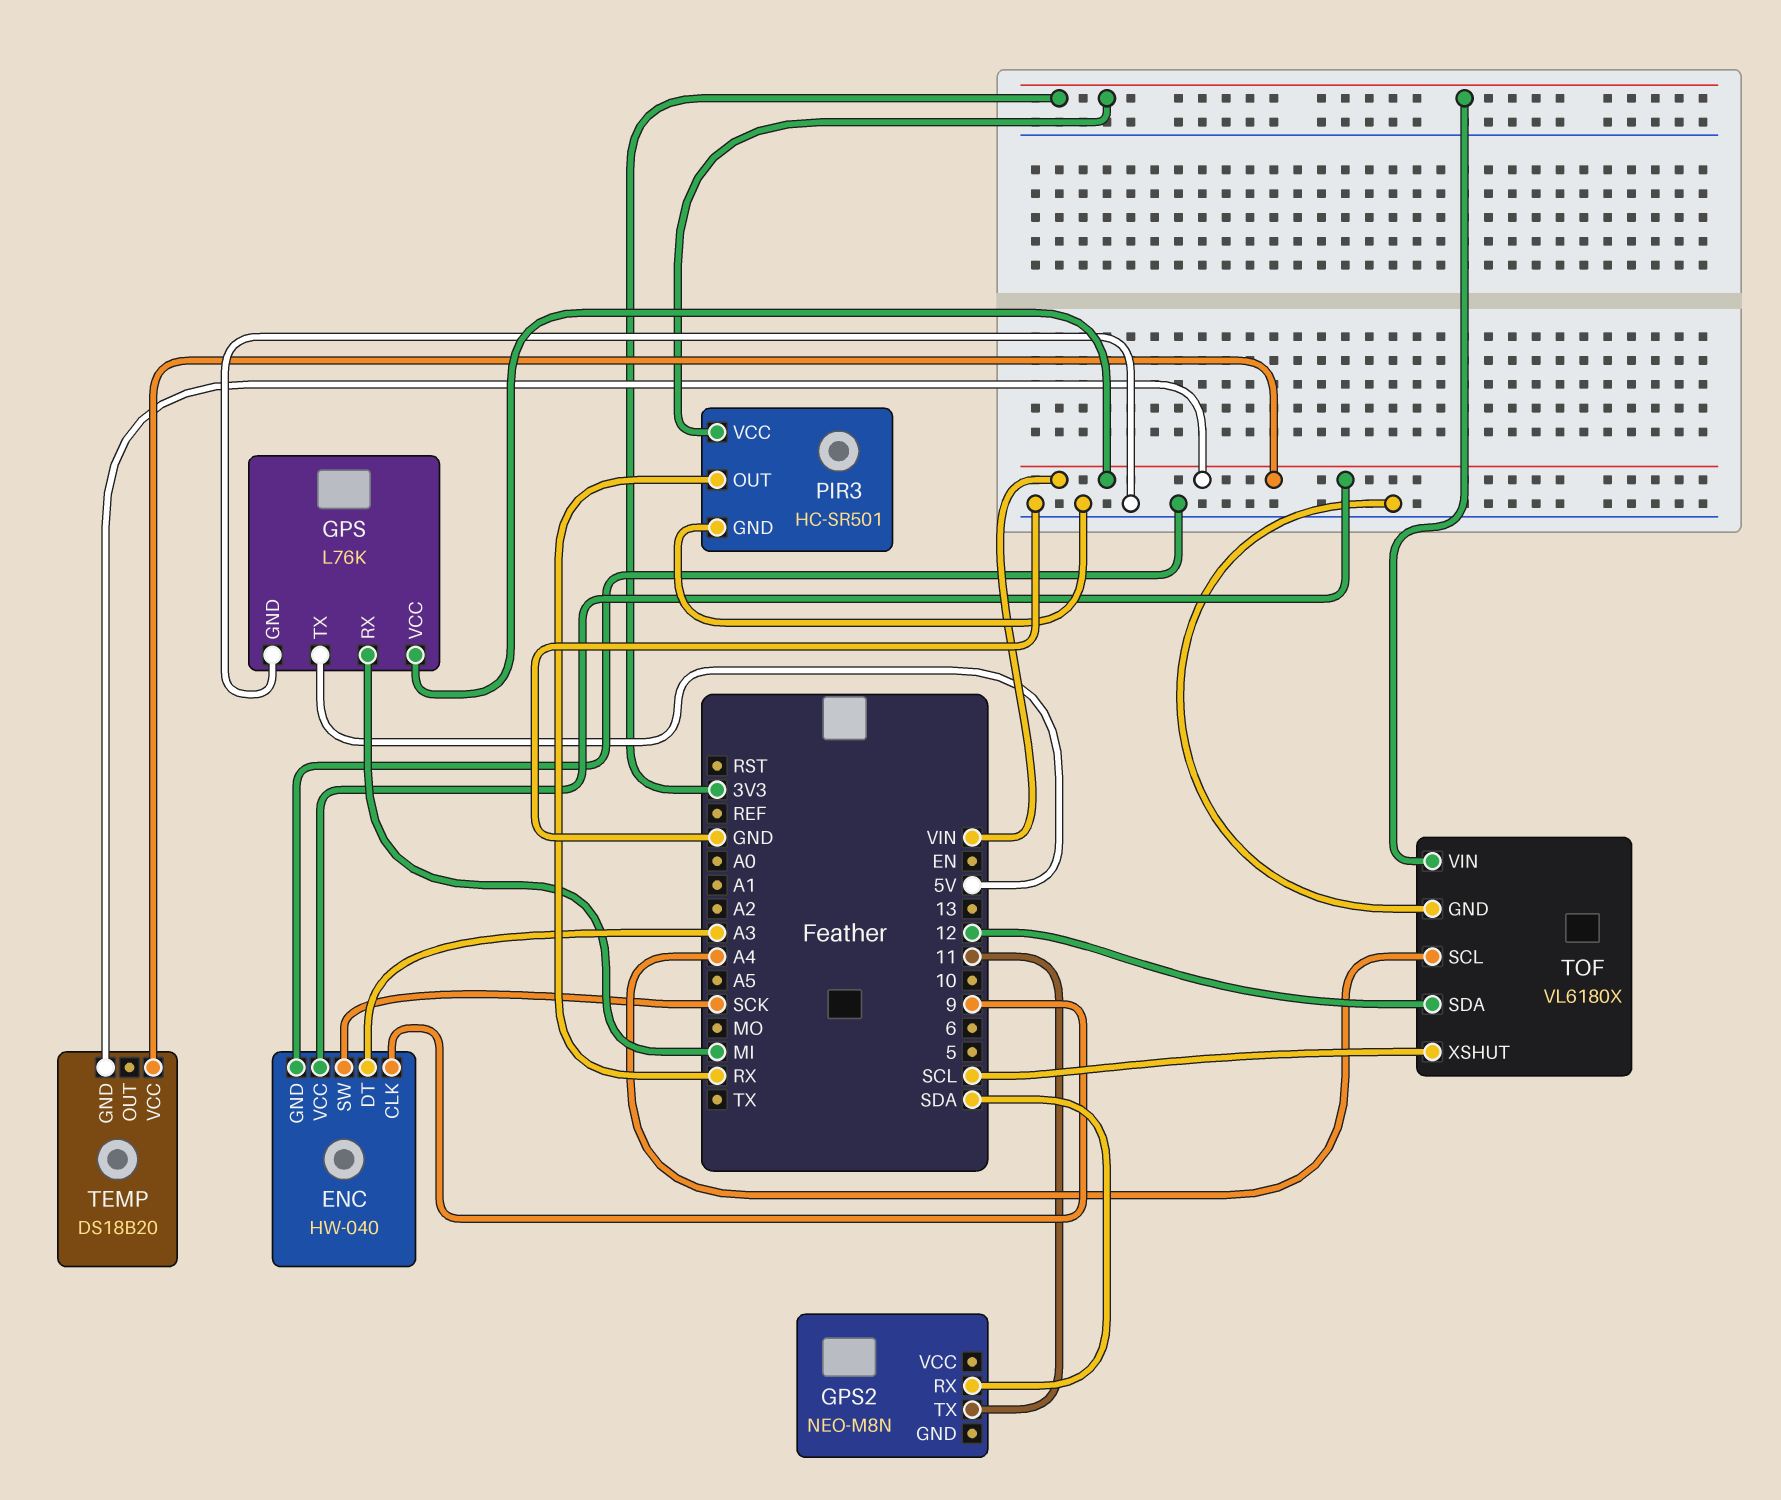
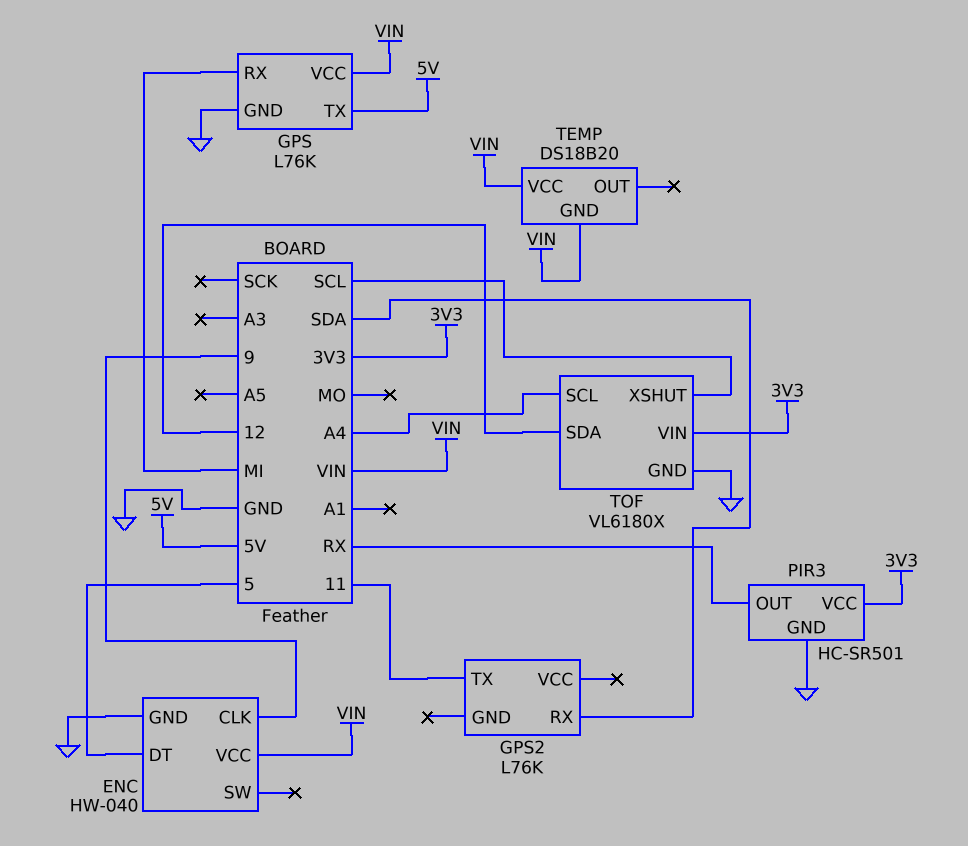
ENC pin DT: A3 -> 5
ENC pin SW: SCK -> none
GPS2: NEO-M8N -> L76K

